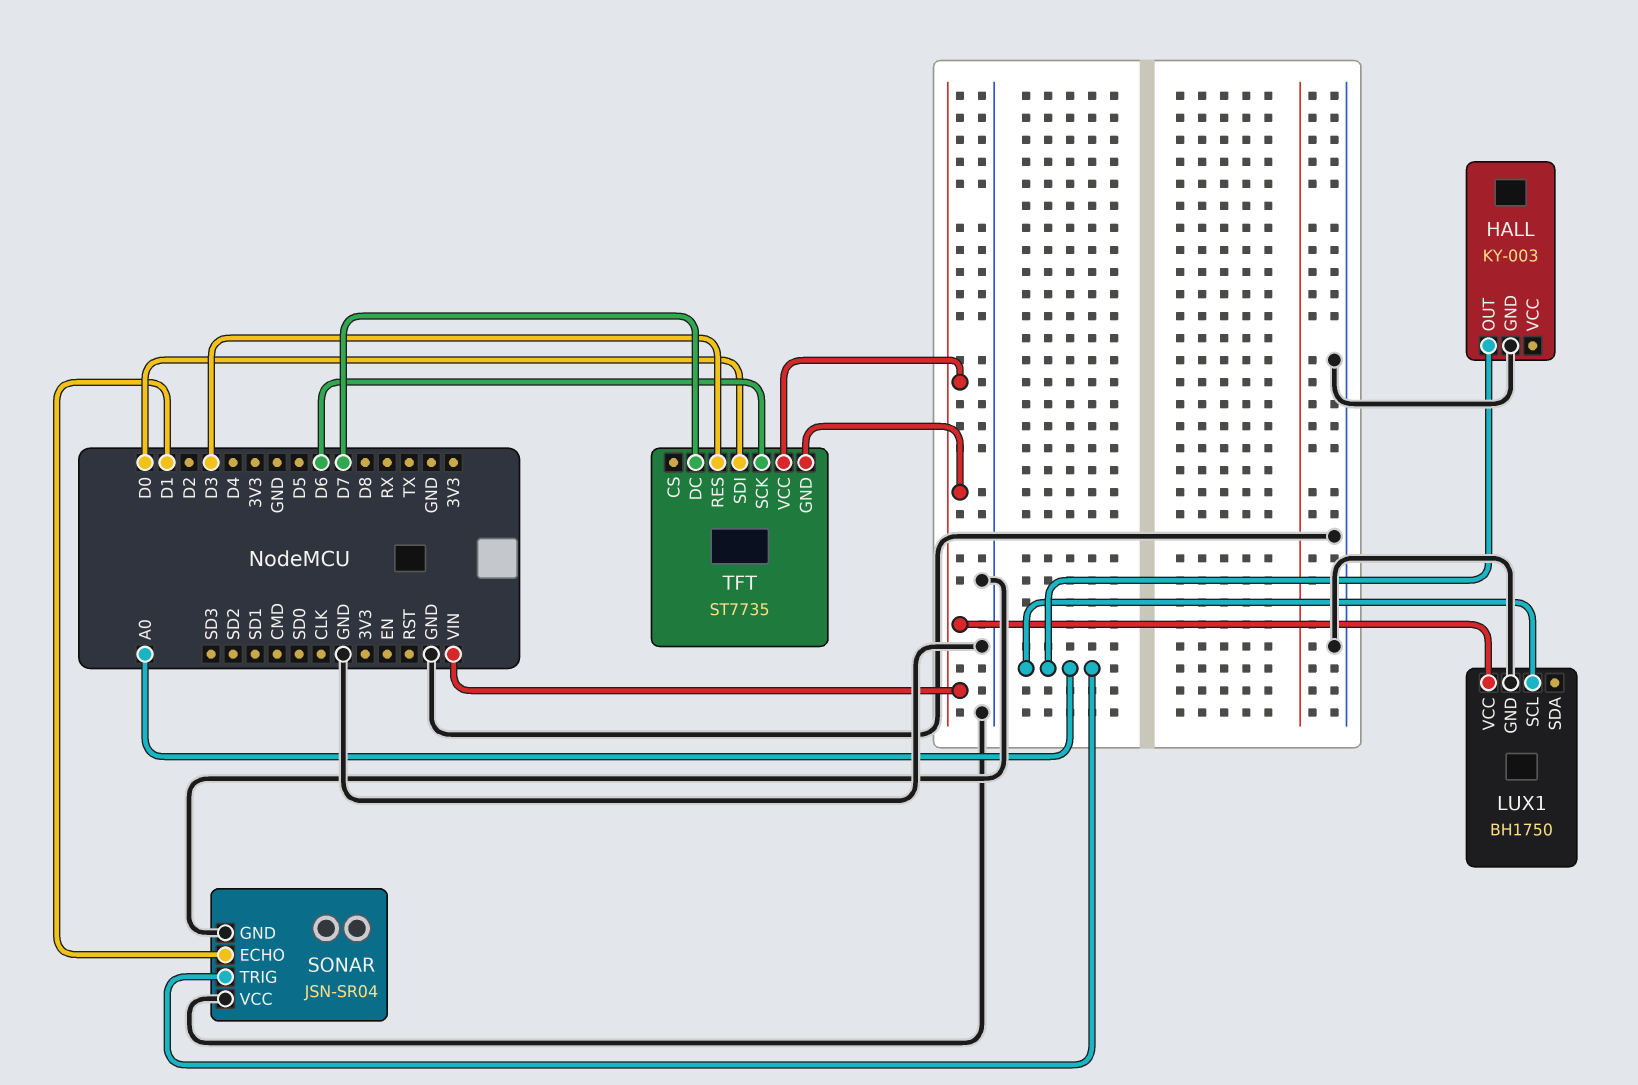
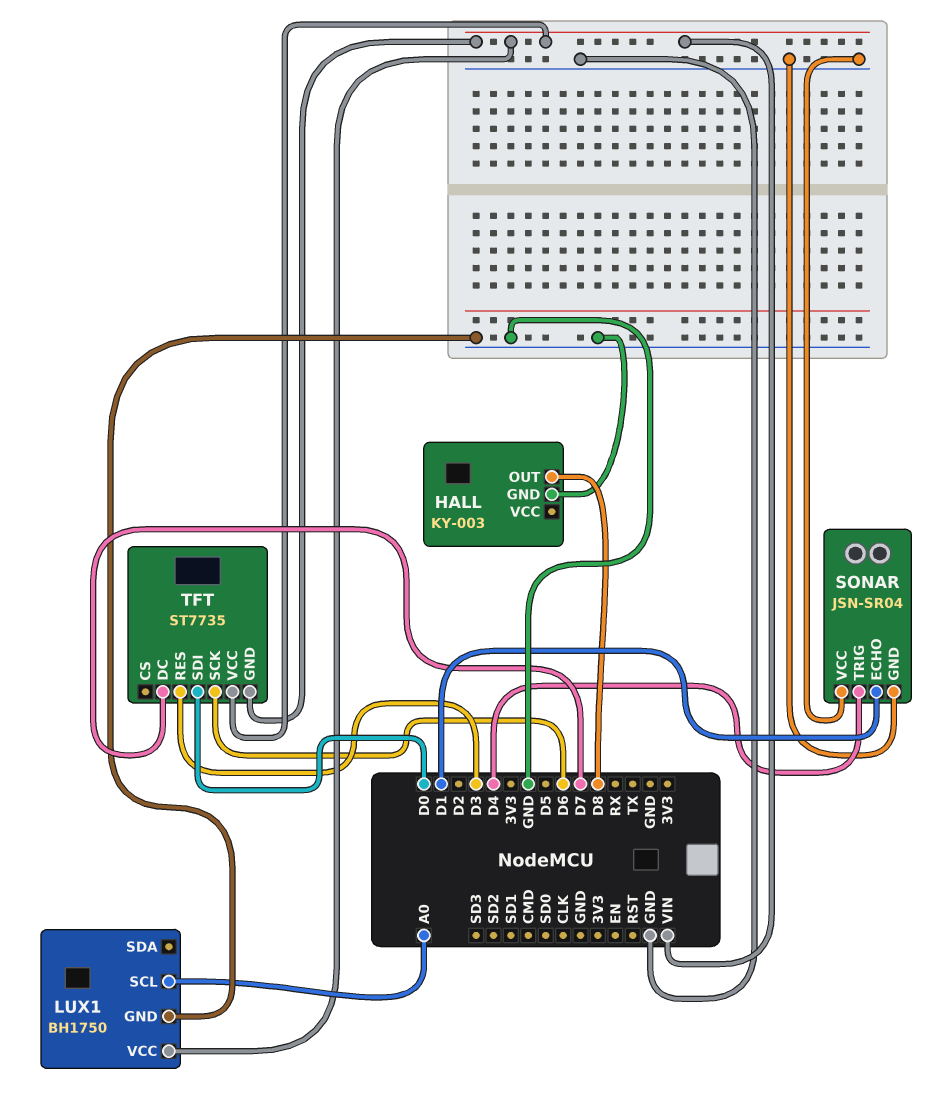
HALL pin OUT: A0 -> D8
SONAR pin TRIG: A0 -> D4

